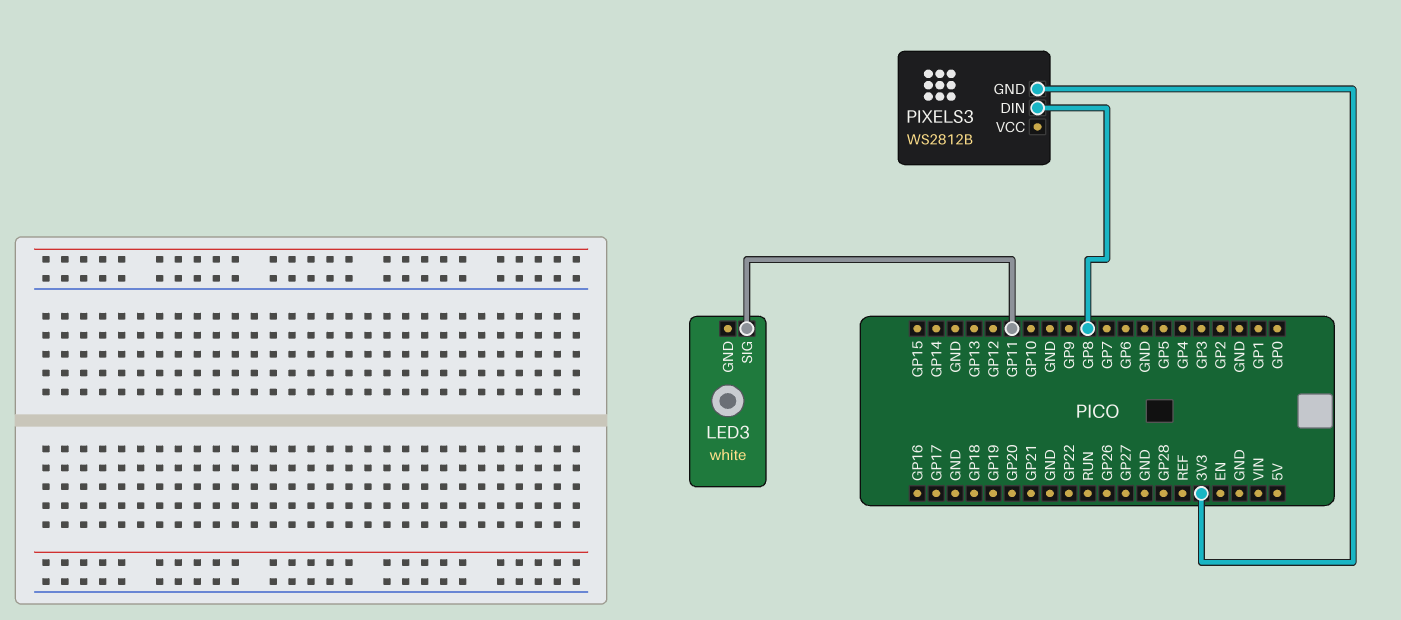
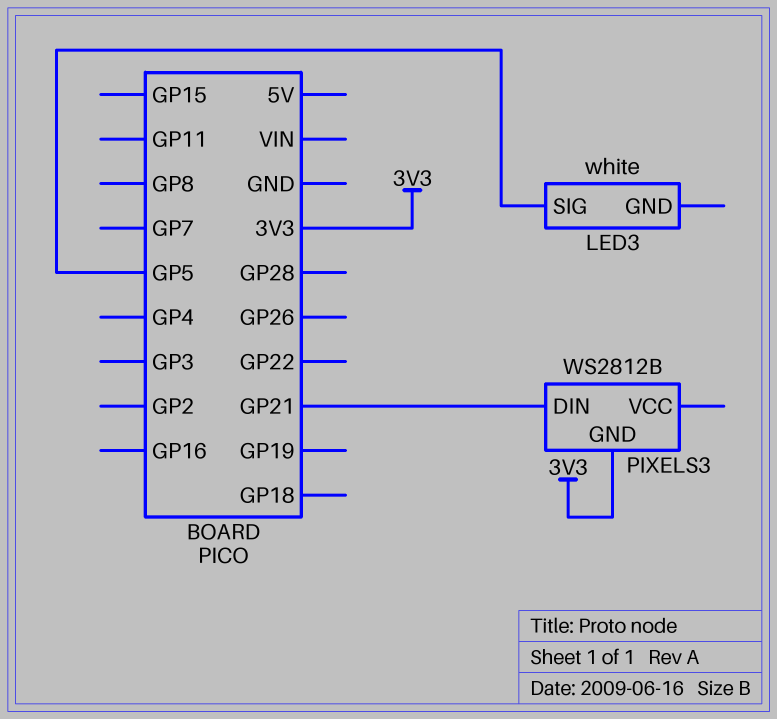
LED3 pin SIG: GP11 -> GP5
PIXELS3 pin DIN: GP8 -> GP21

